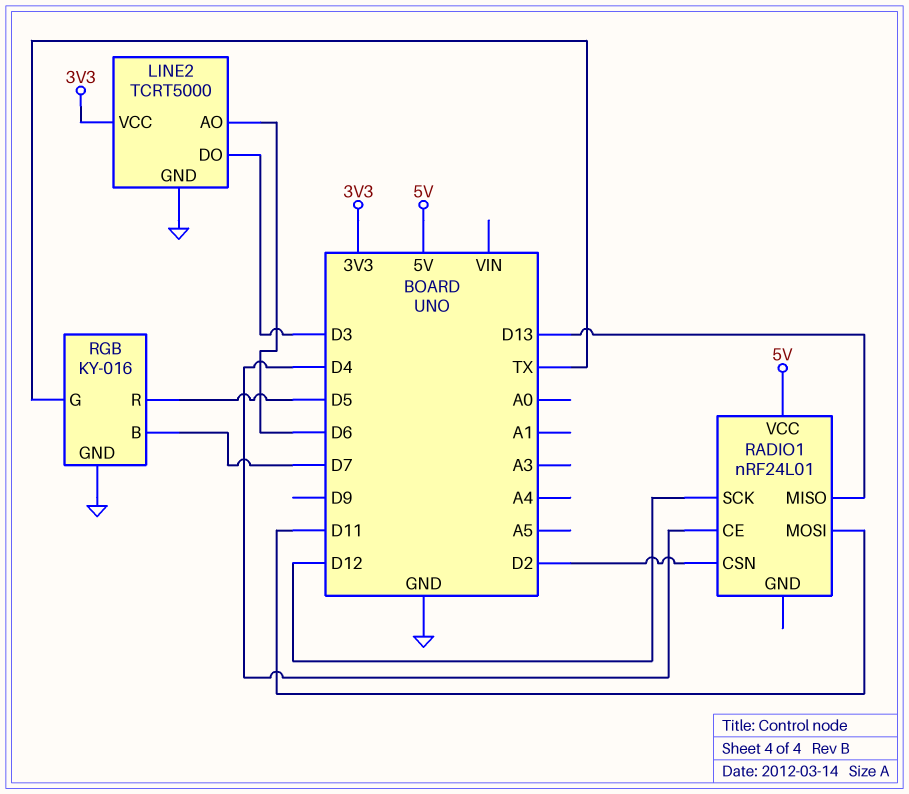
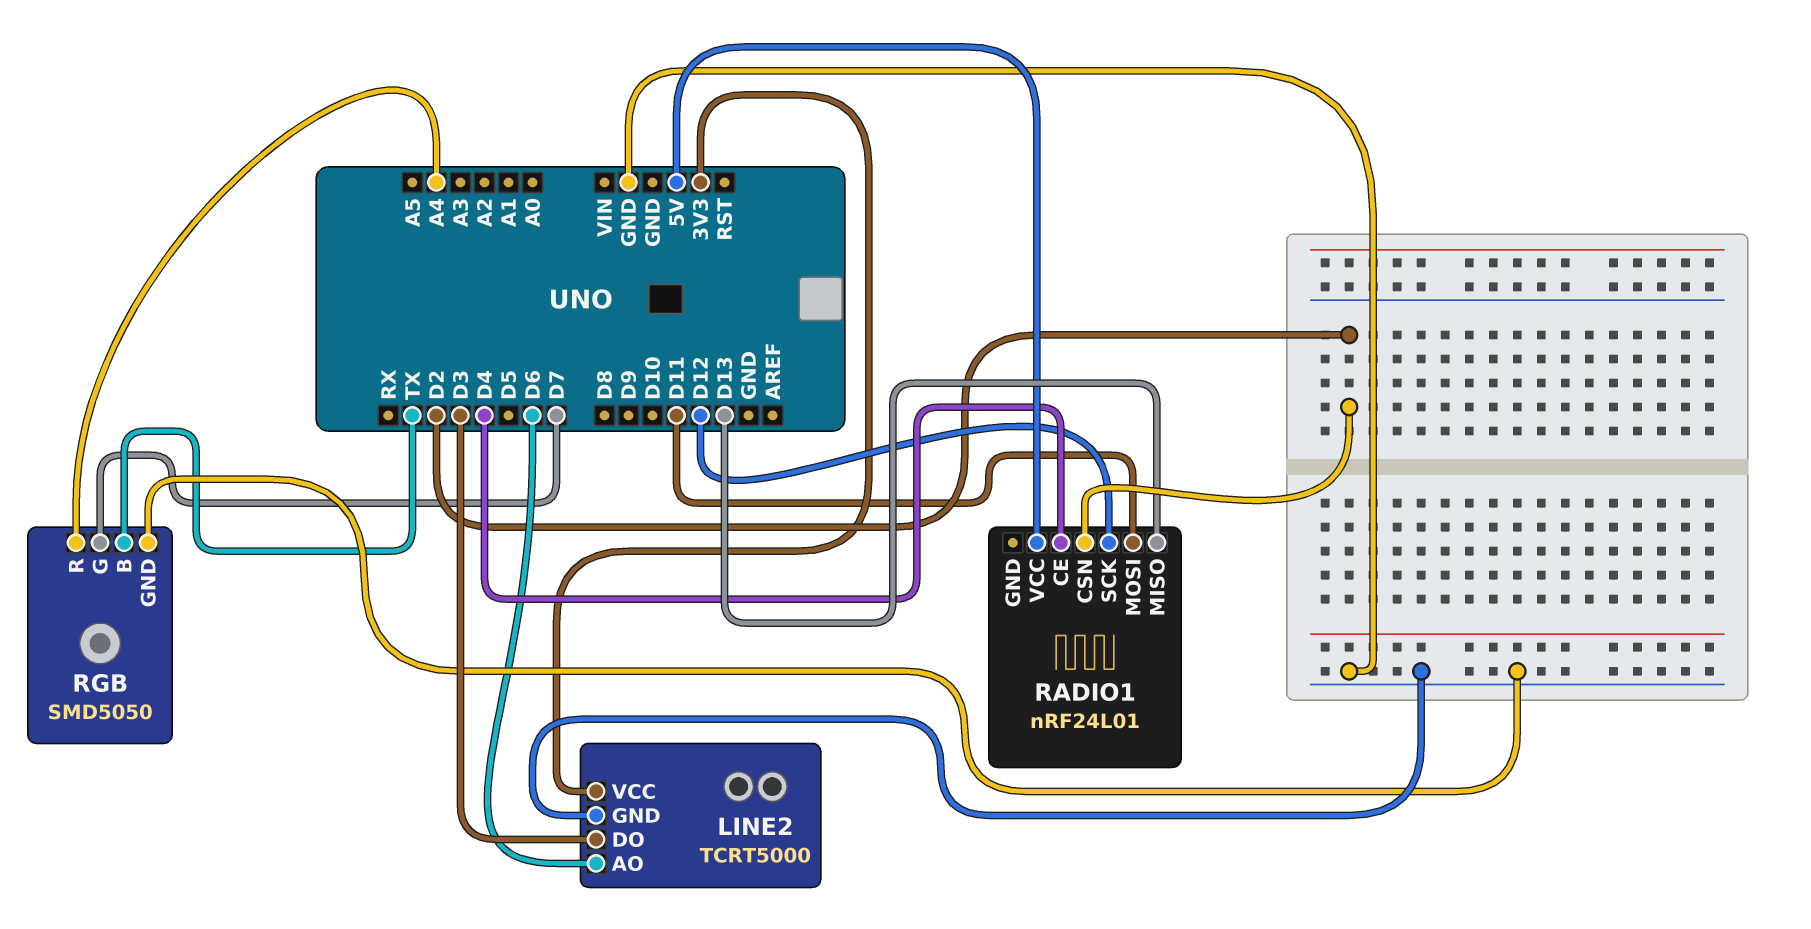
RGB: KY-016 -> SMD5050
RGB pin B: D7 -> TX
RGB pin G: TX -> D7
RGB pin R: D5 -> A4

